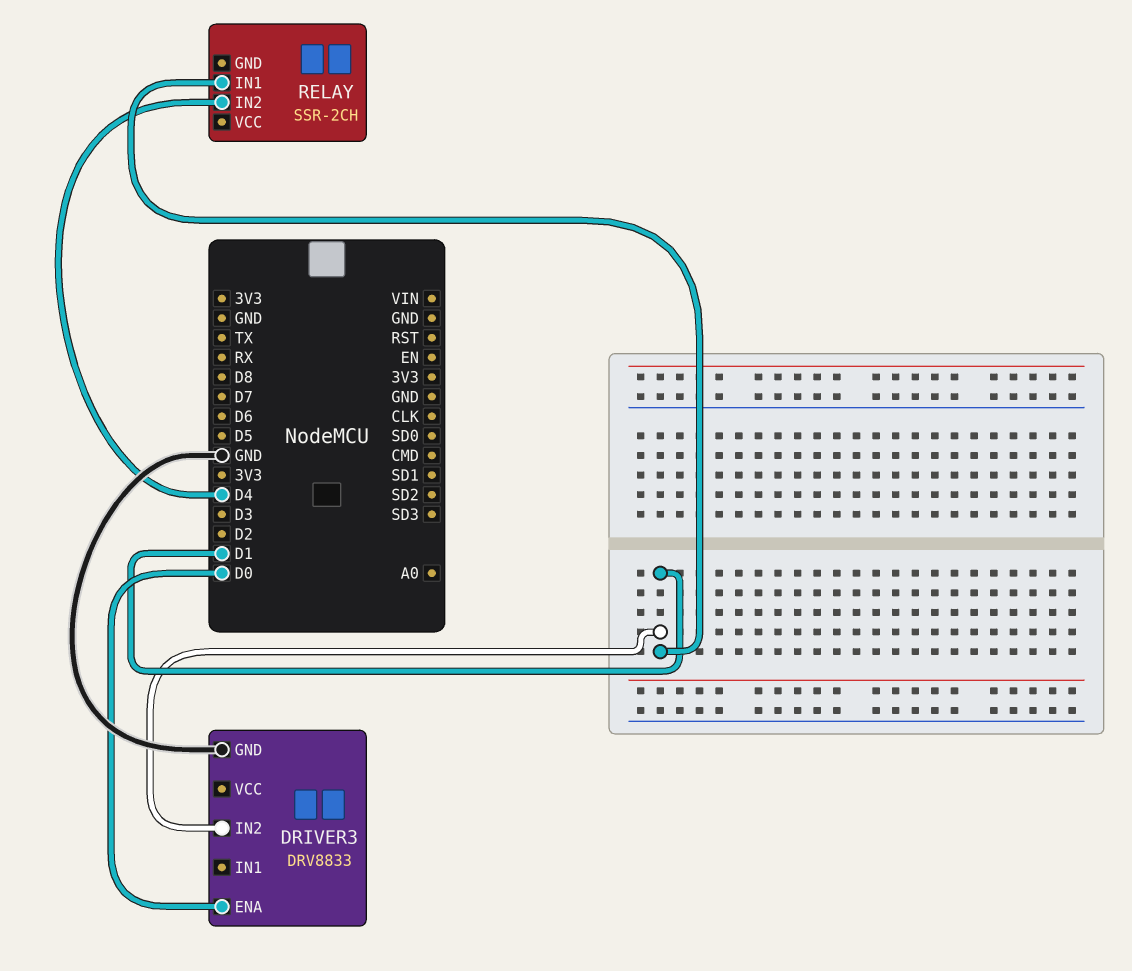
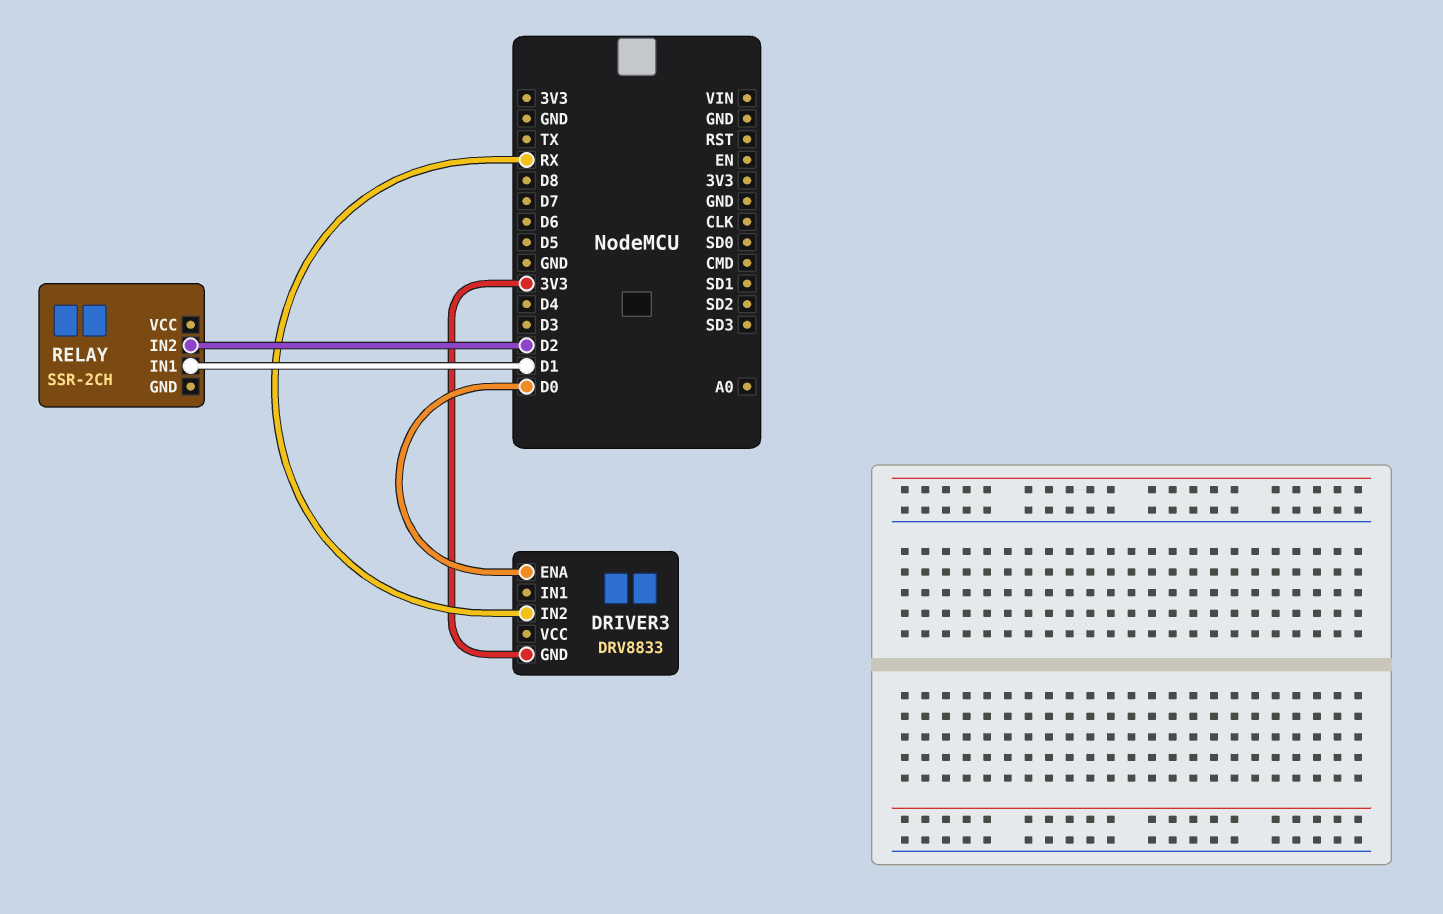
DRIVER3 pin GND: GND -> 3V3
DRIVER3 pin IN2: D1 -> RX
RELAY pin IN2: D4 -> D2

